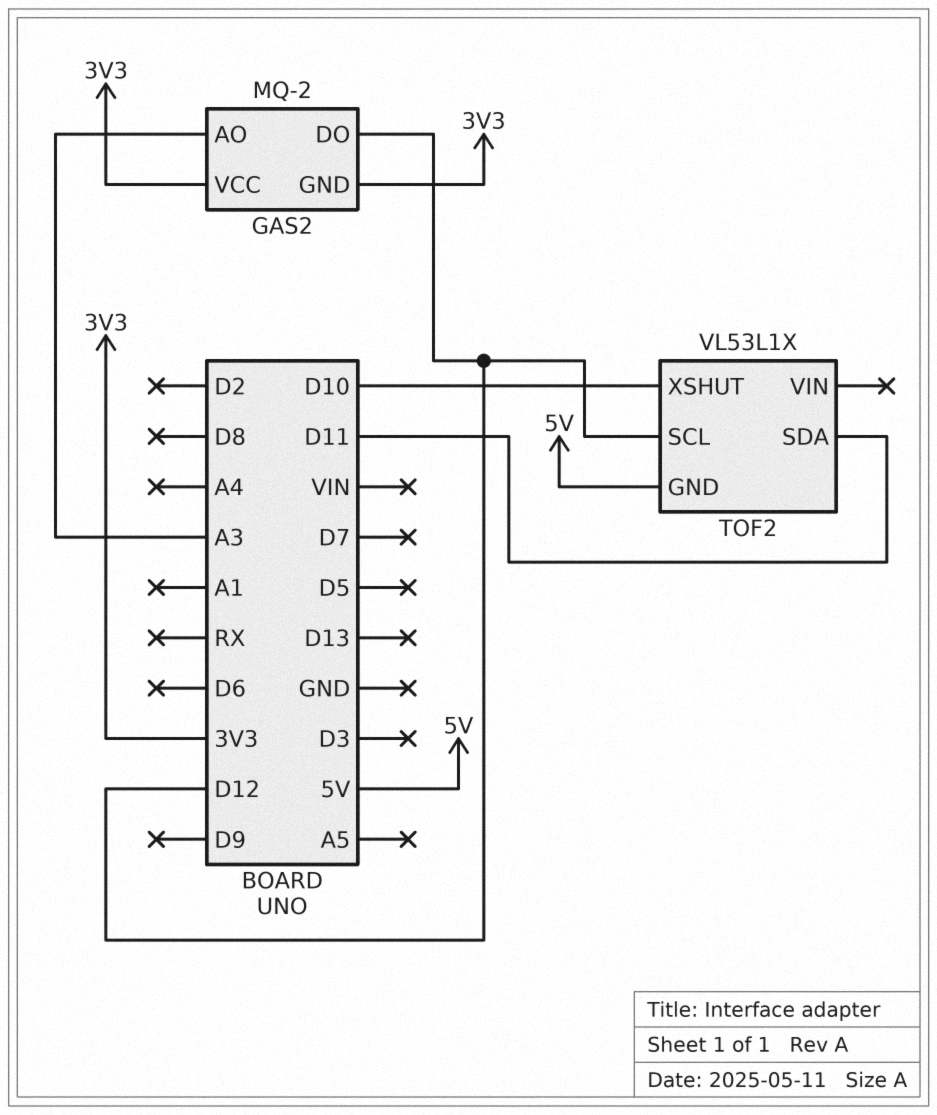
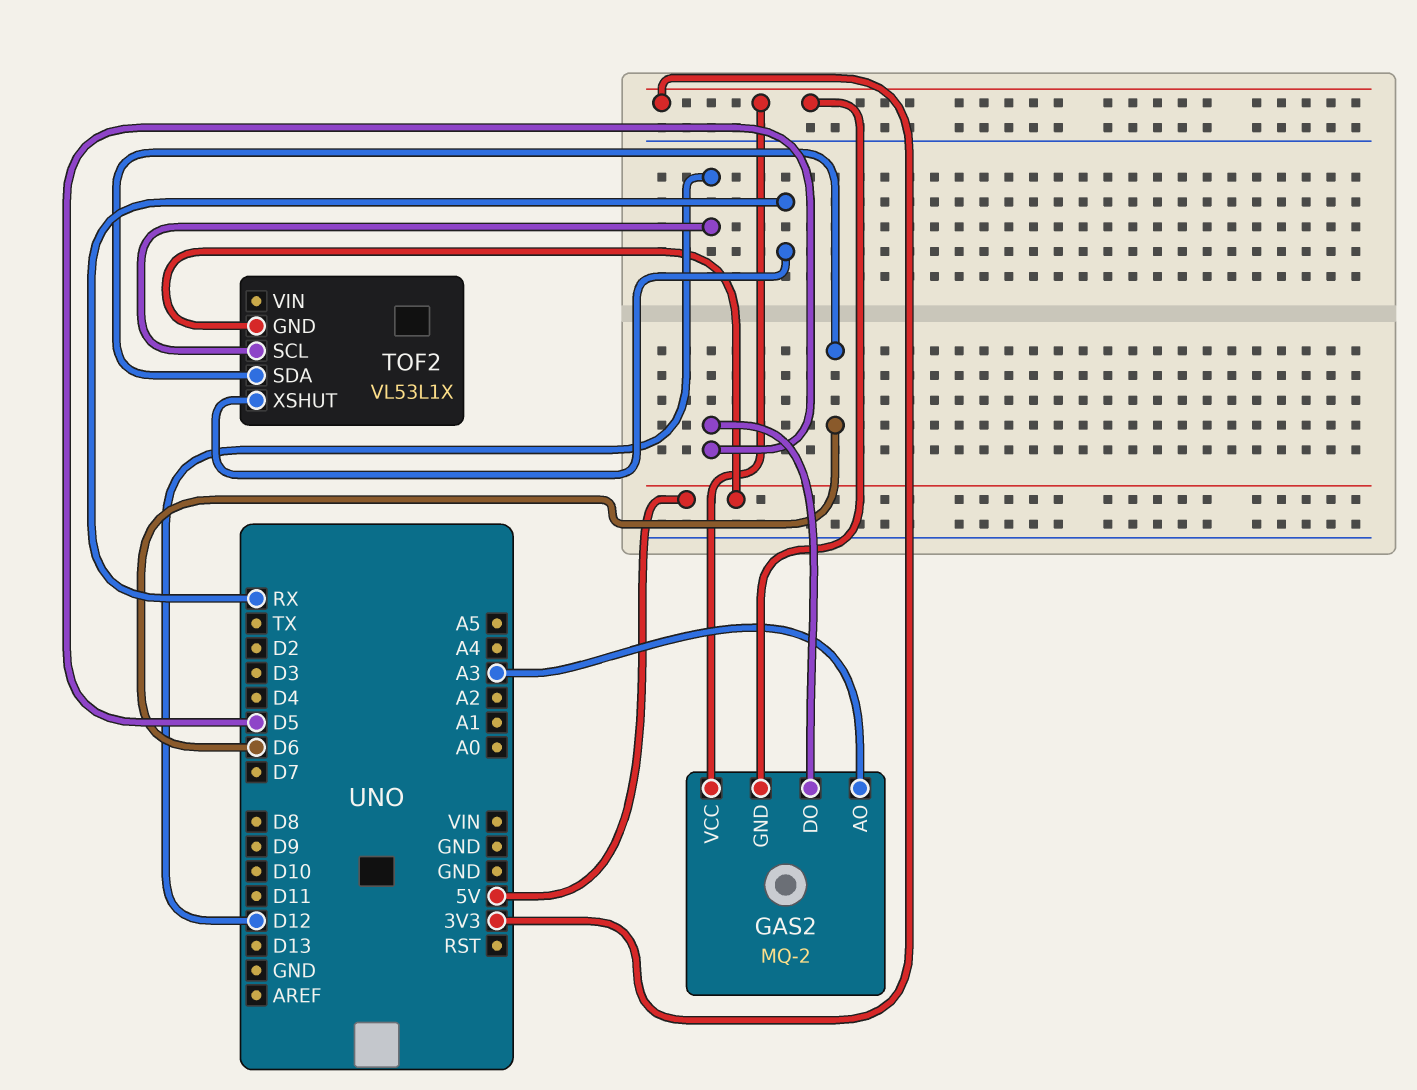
GAS2 pin DO: D12 -> D5
TOF2 pin SDA: D11 -> D6
TOF2 pin XSHUT: D10 -> RX

